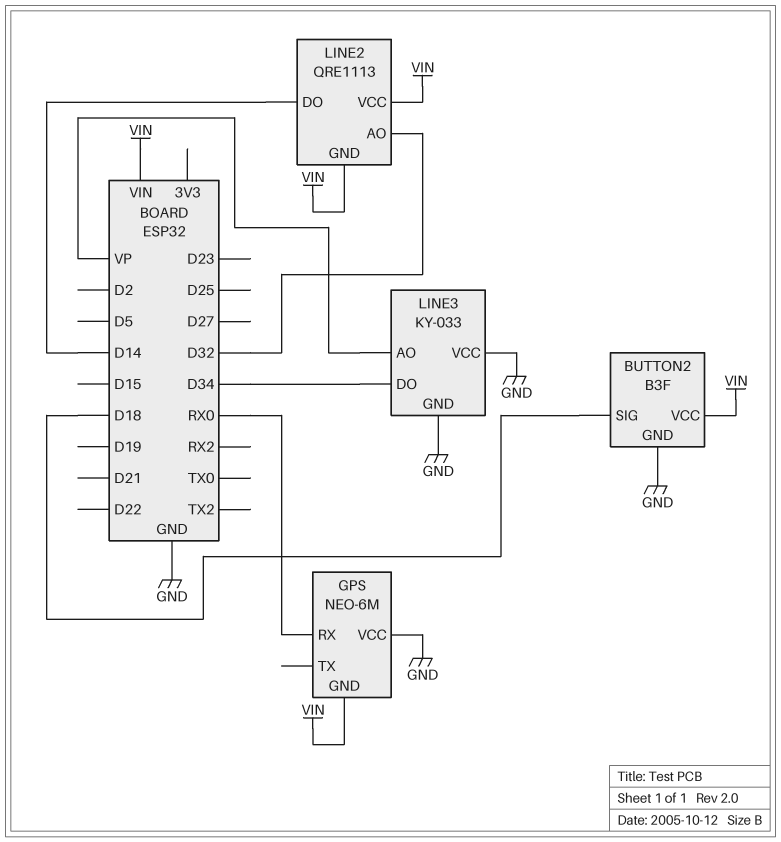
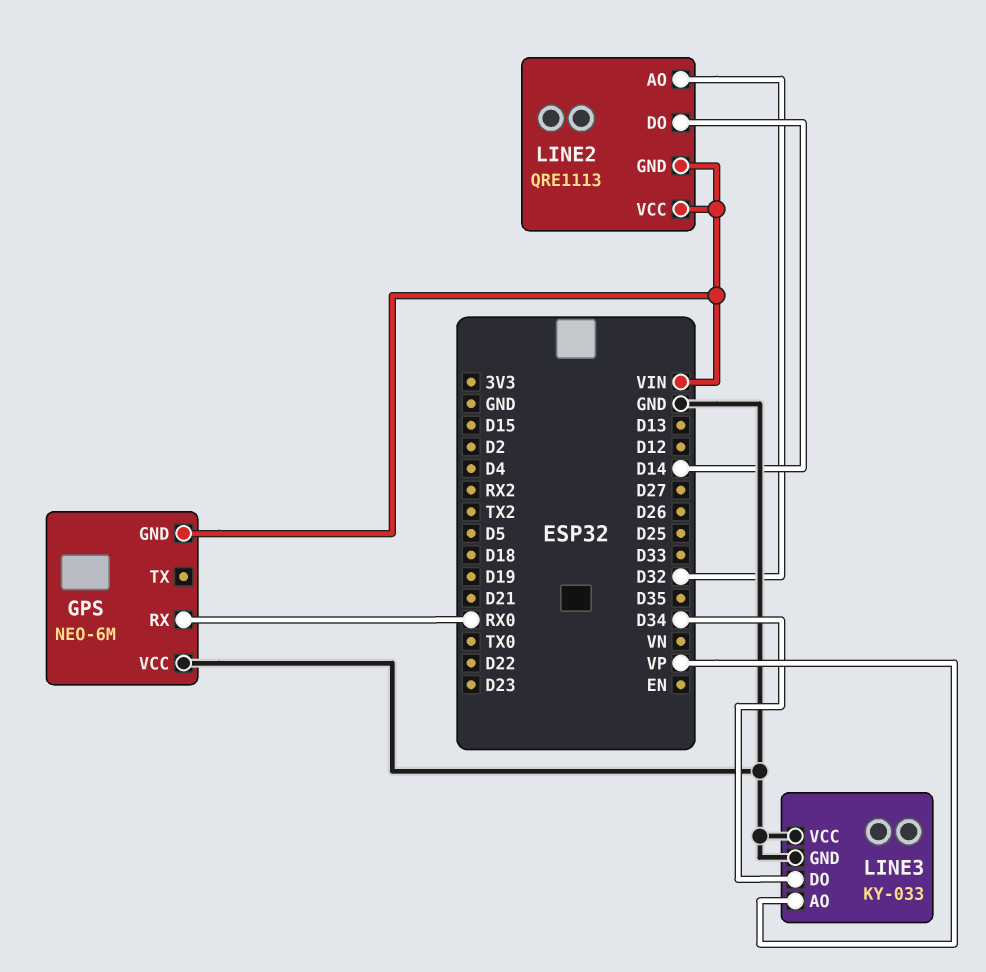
BUTTON2: B3F -> none
BUTTON2 pin GND: GND -> none
BUTTON2 pin SIG: D18 -> none
BUTTON2 pin VCC: VIN -> none

